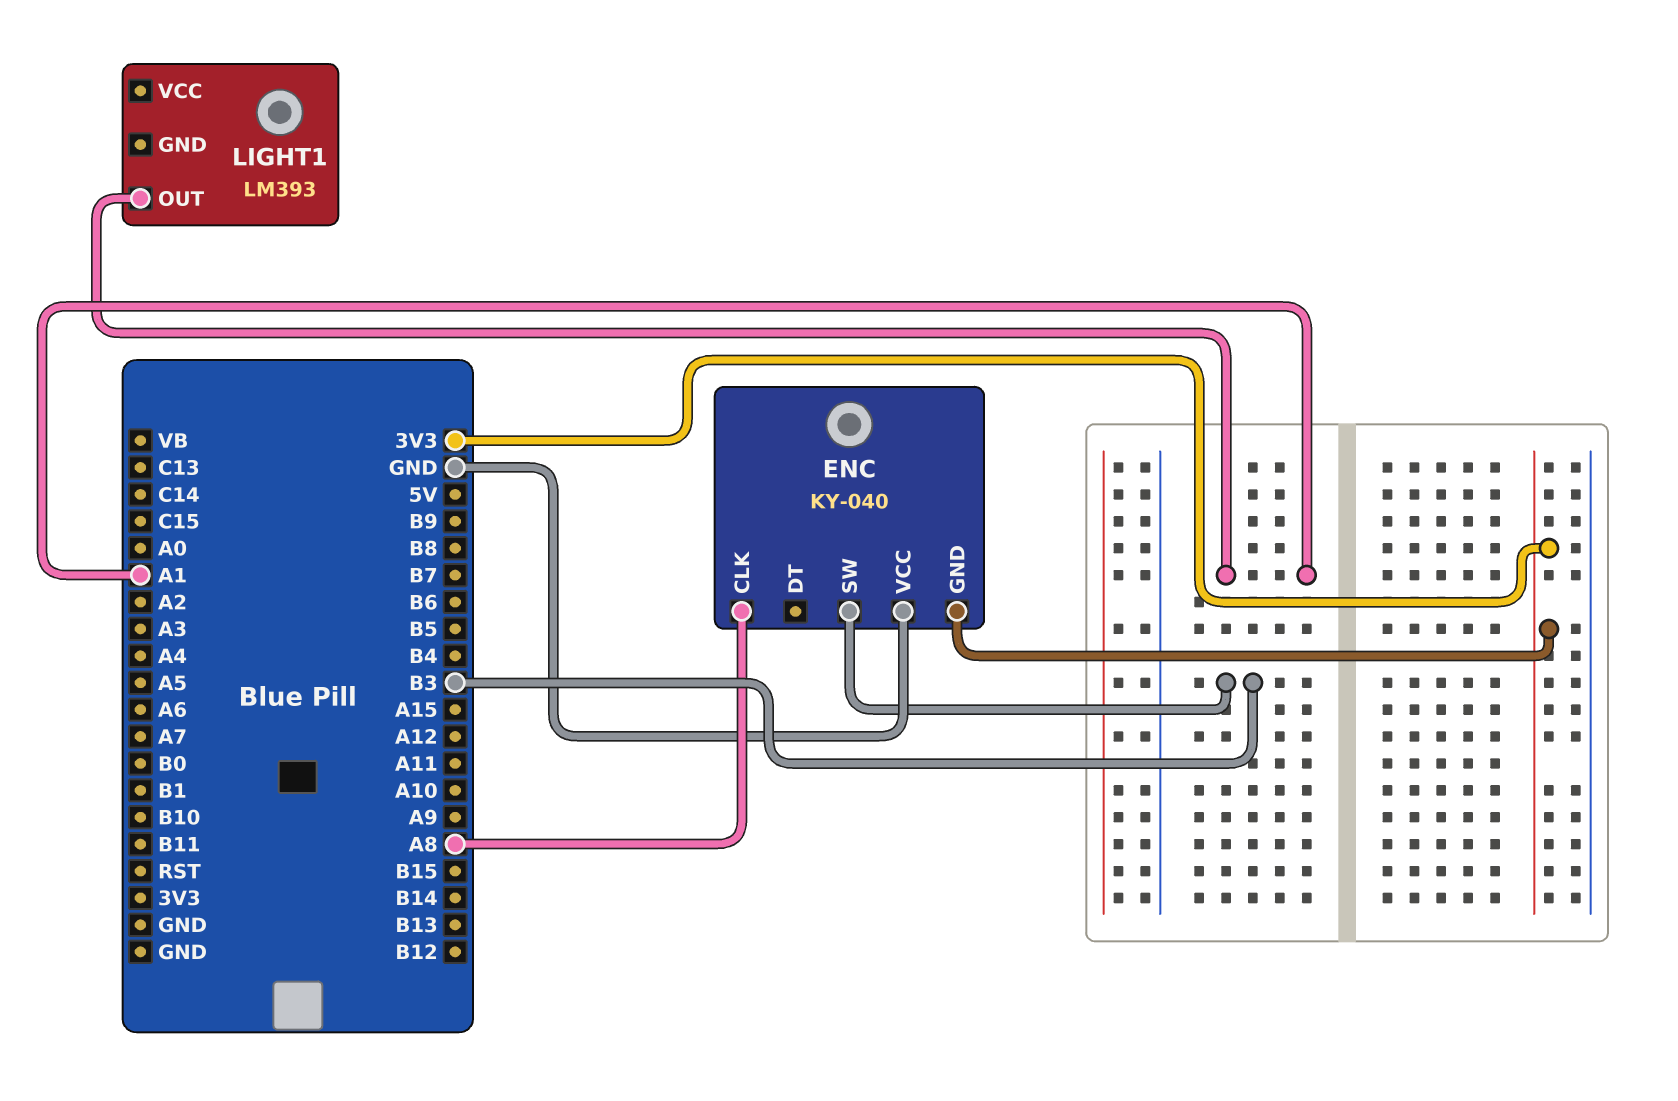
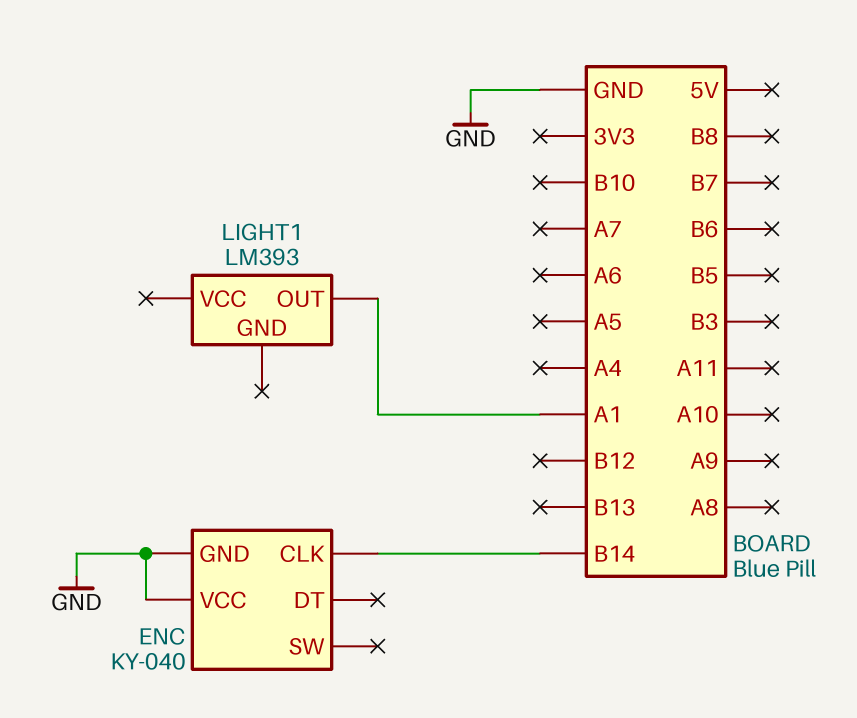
ENC pin CLK: A8 -> B14
ENC pin GND: 3V3 -> GND
ENC pin SW: B3 -> none

